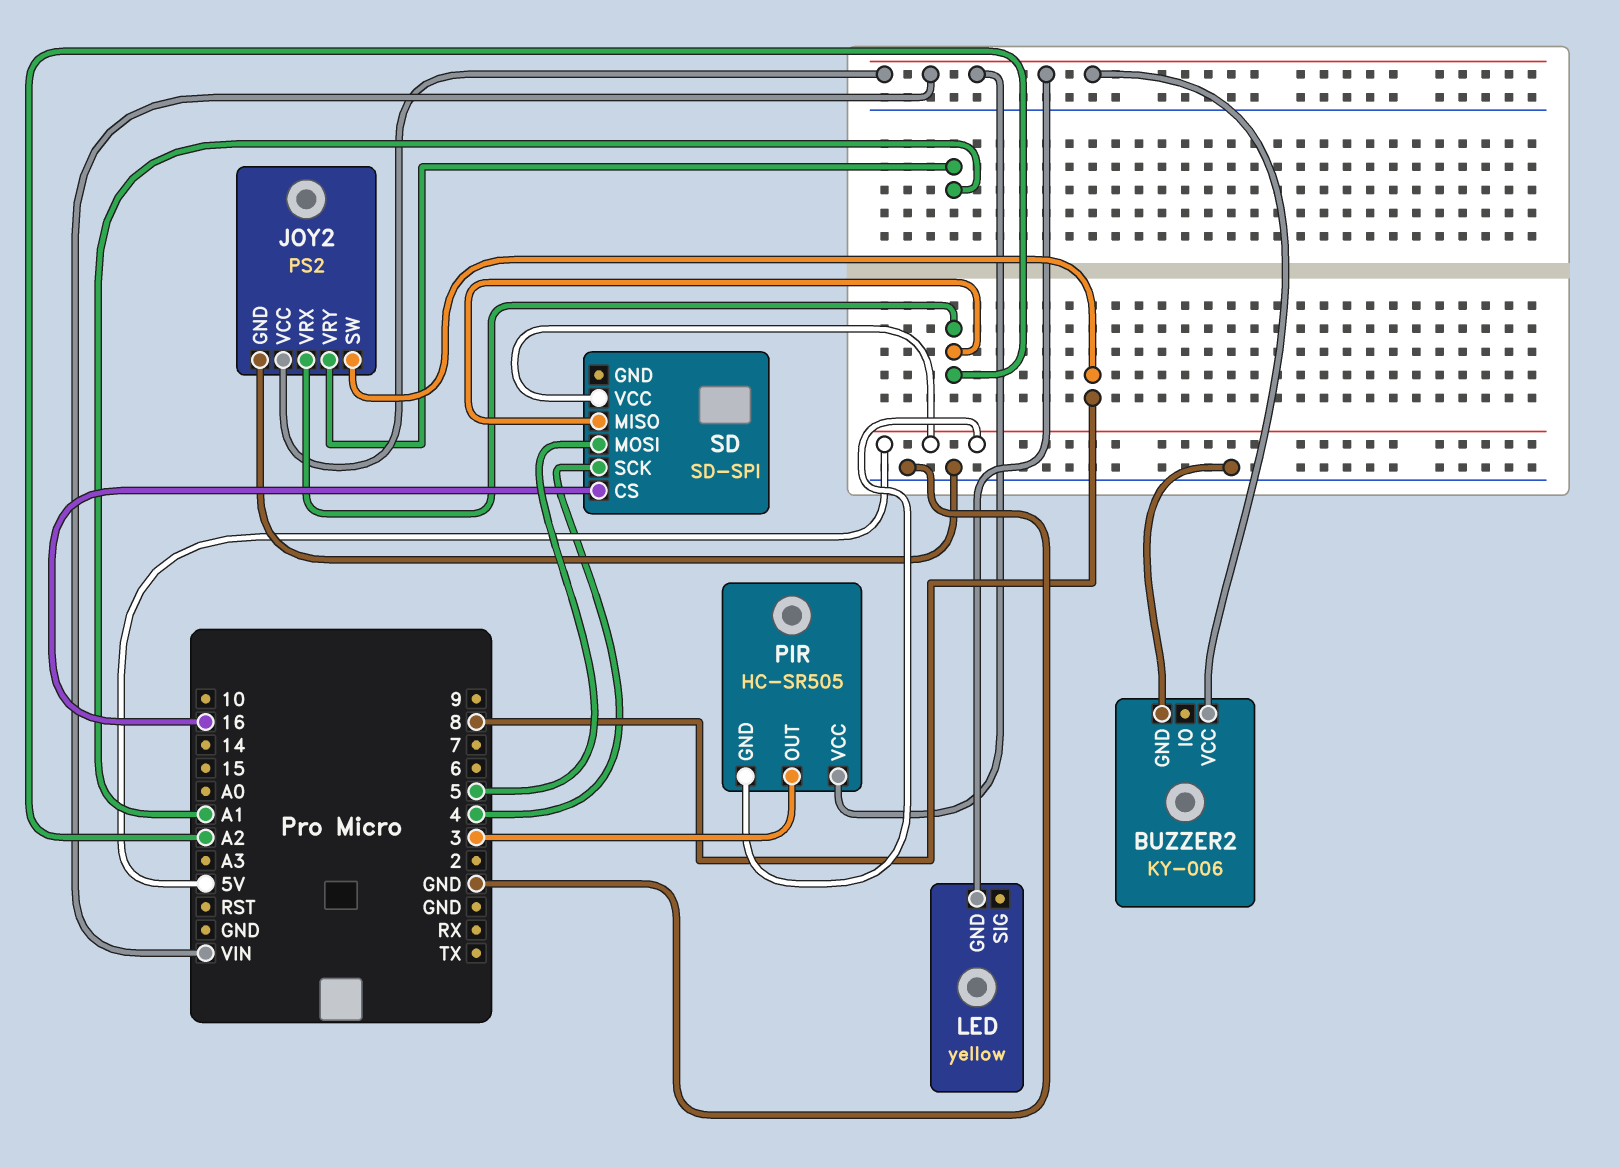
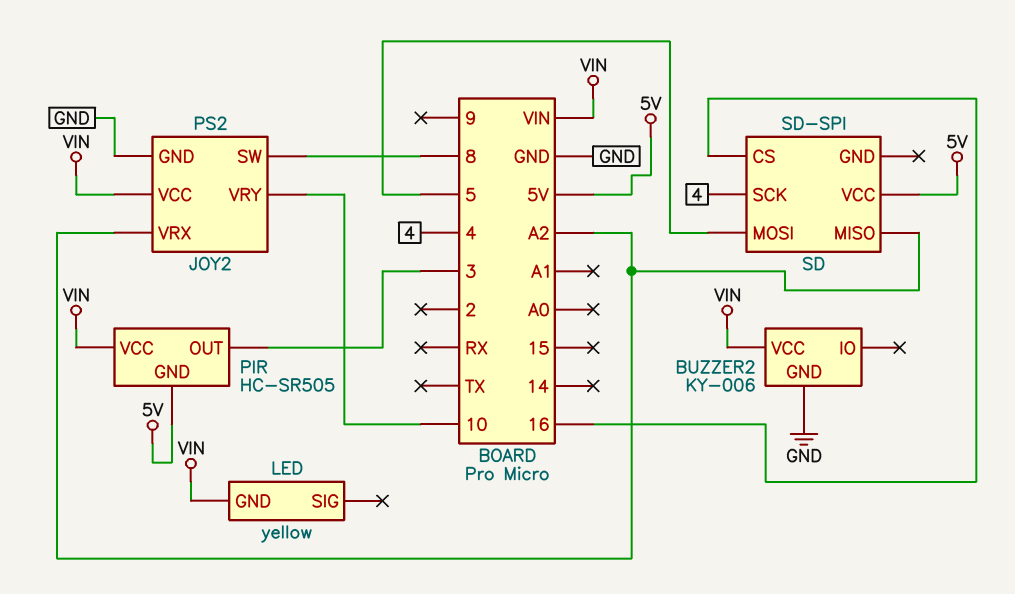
JOY2 pin VRY: A1 -> 10

